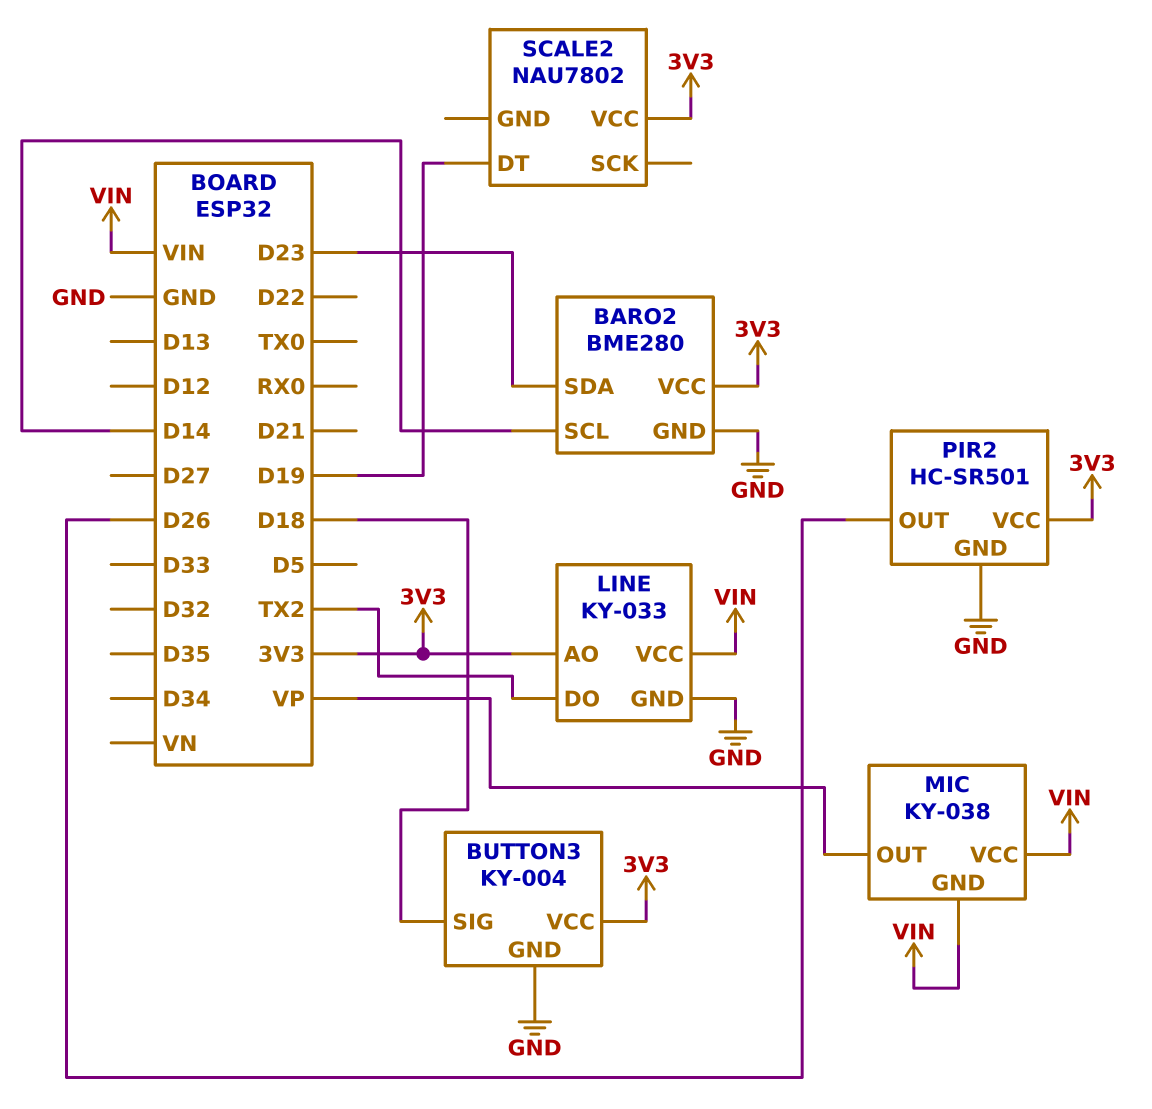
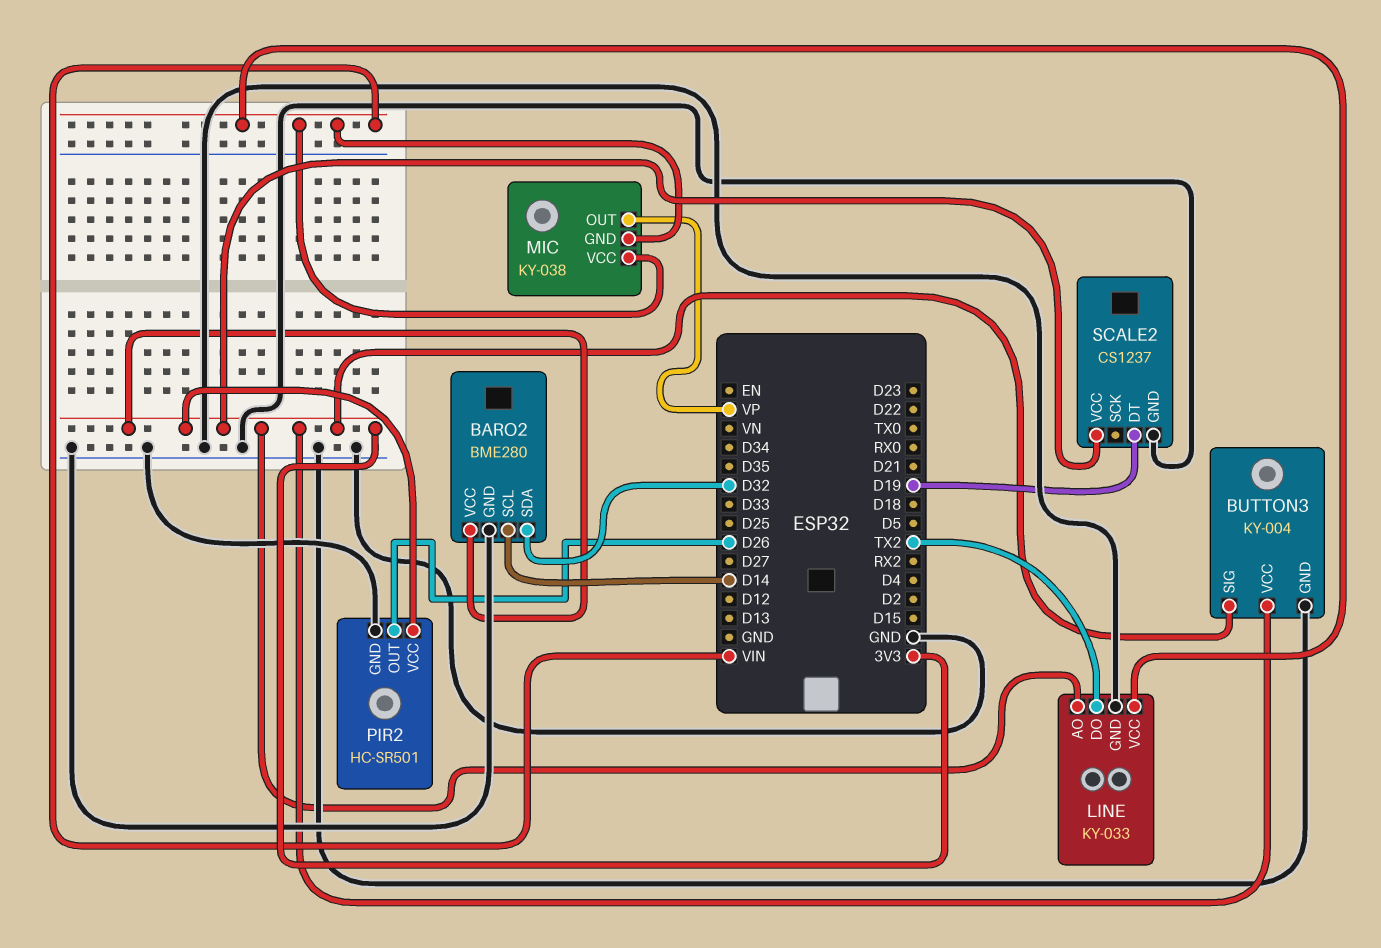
BARO2 pin SDA: D23 -> D32
BUTTON3 pin SIG: D18 -> 3V3
SCALE2: NAU7802 -> CS1237
SCALE2 pin GND: none -> GND

